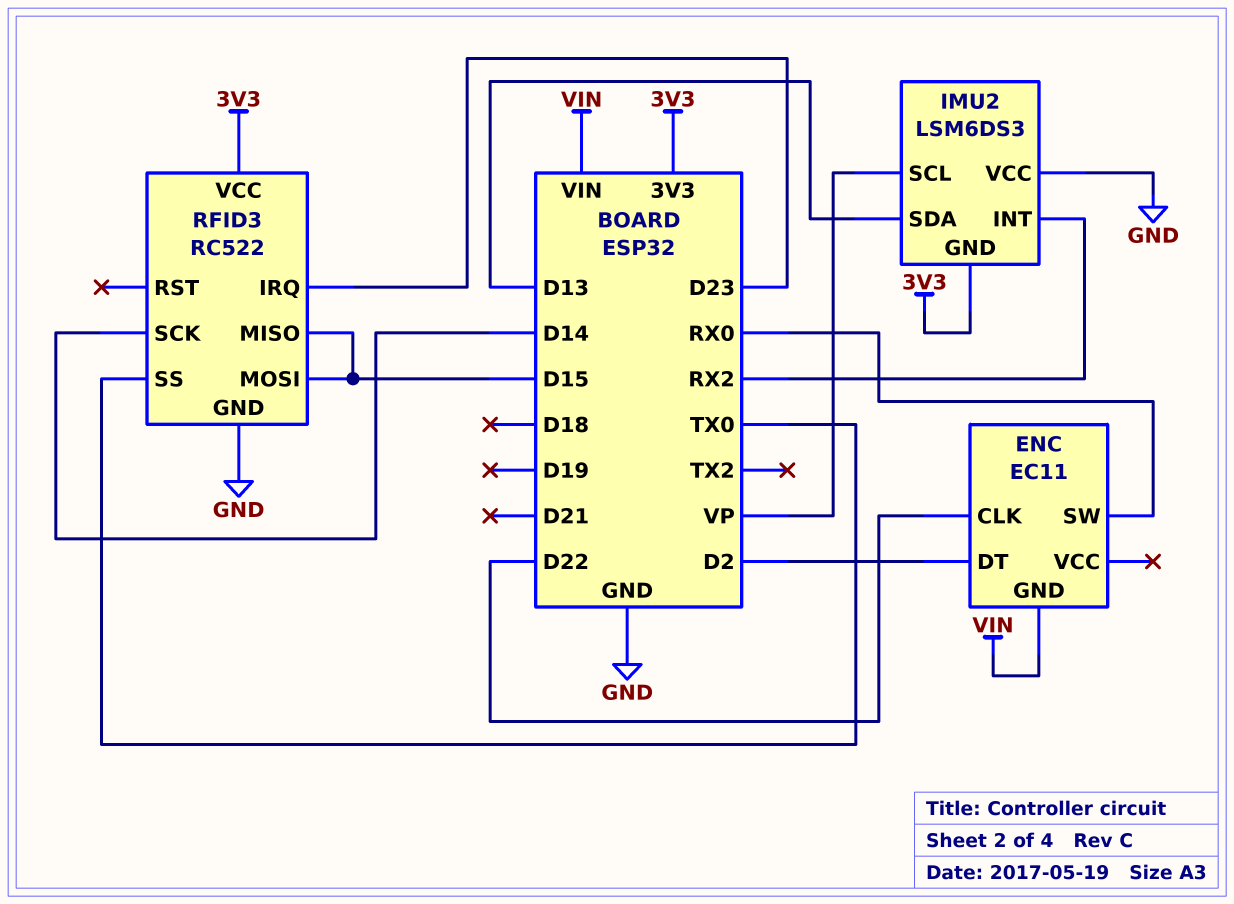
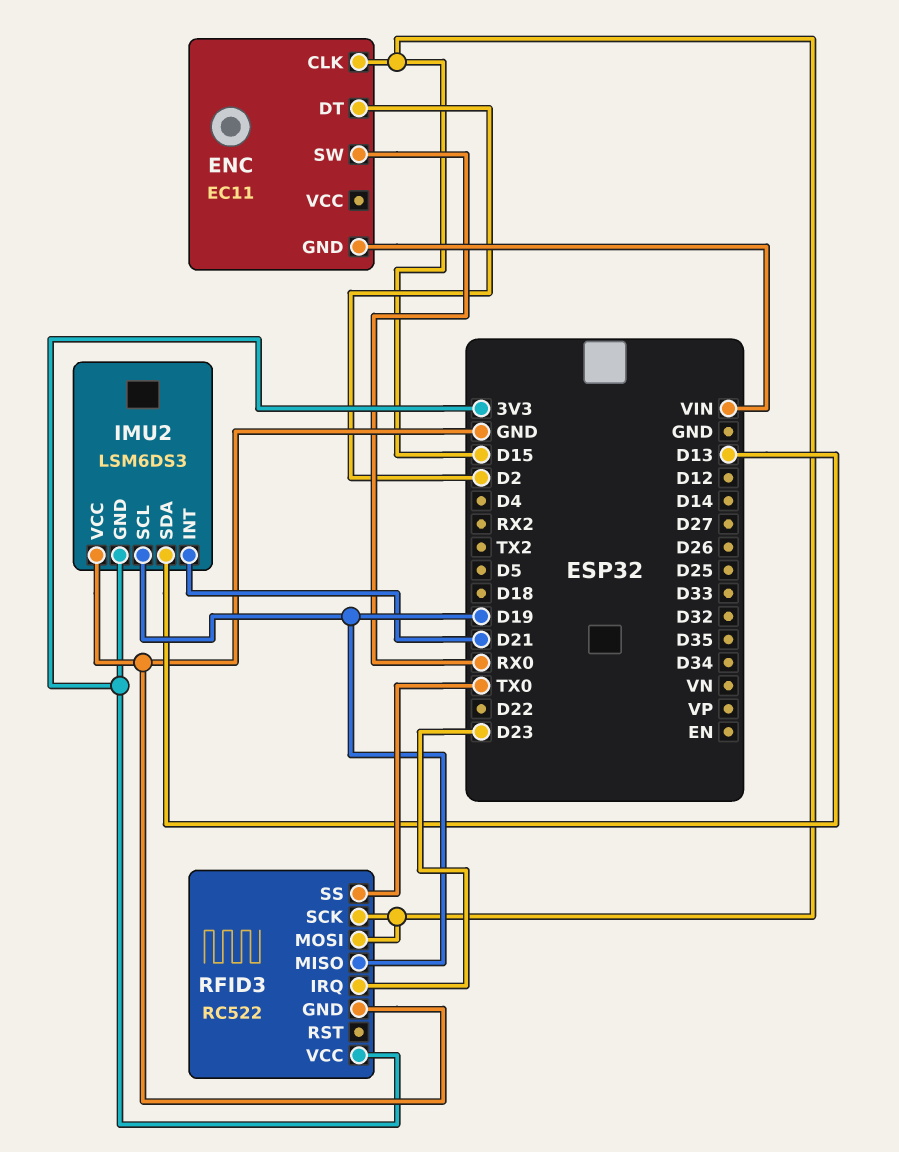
ENC pin CLK: D22 -> D15
IMU2 pin INT: RX2 -> D21
IMU2 pin SCL: VP -> D19
RFID3 pin MISO: D15 -> D19
RFID3 pin SCK: D14 -> D15

